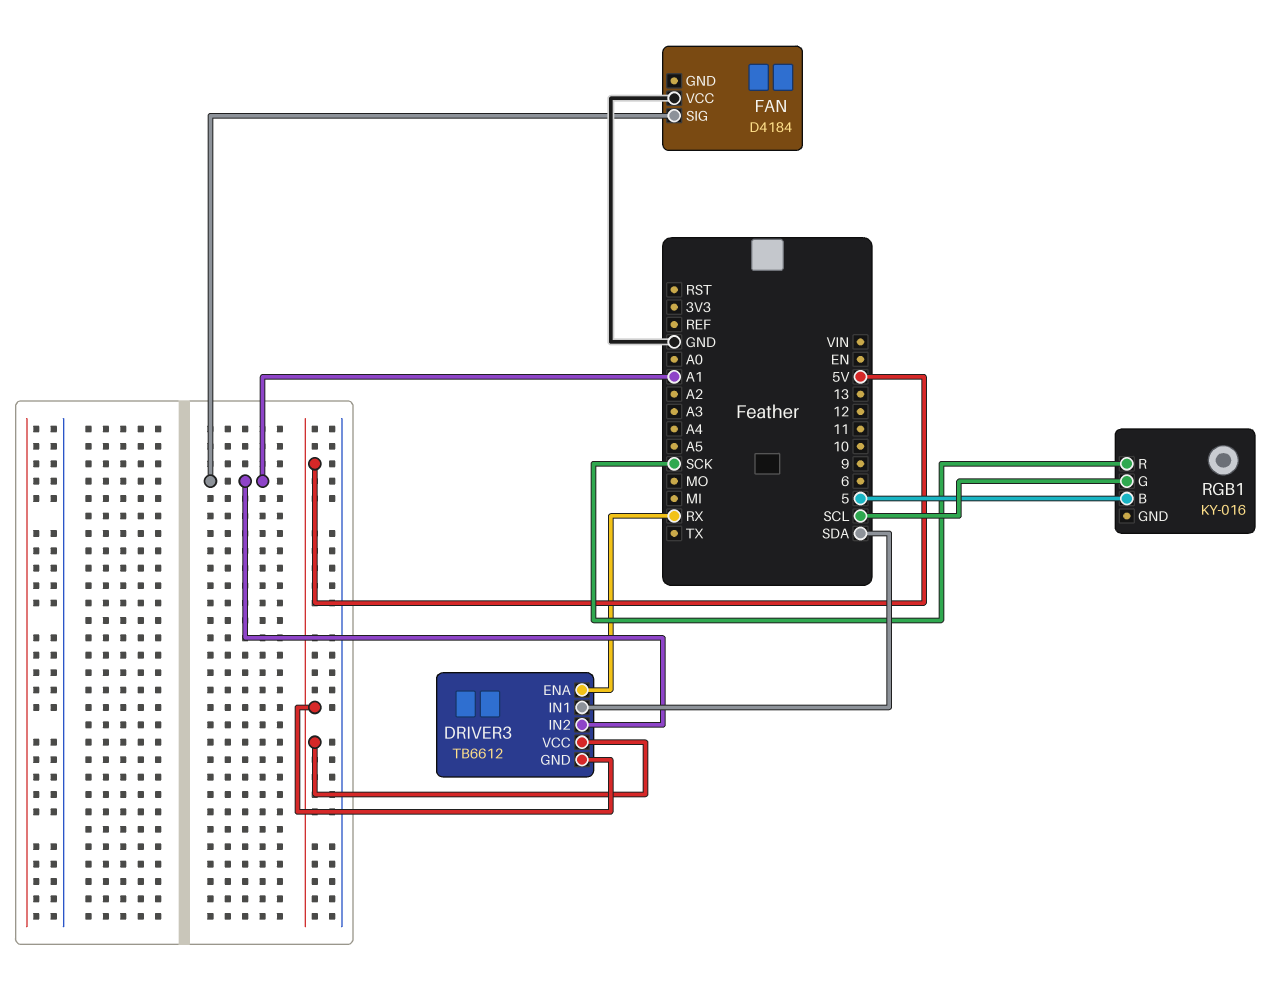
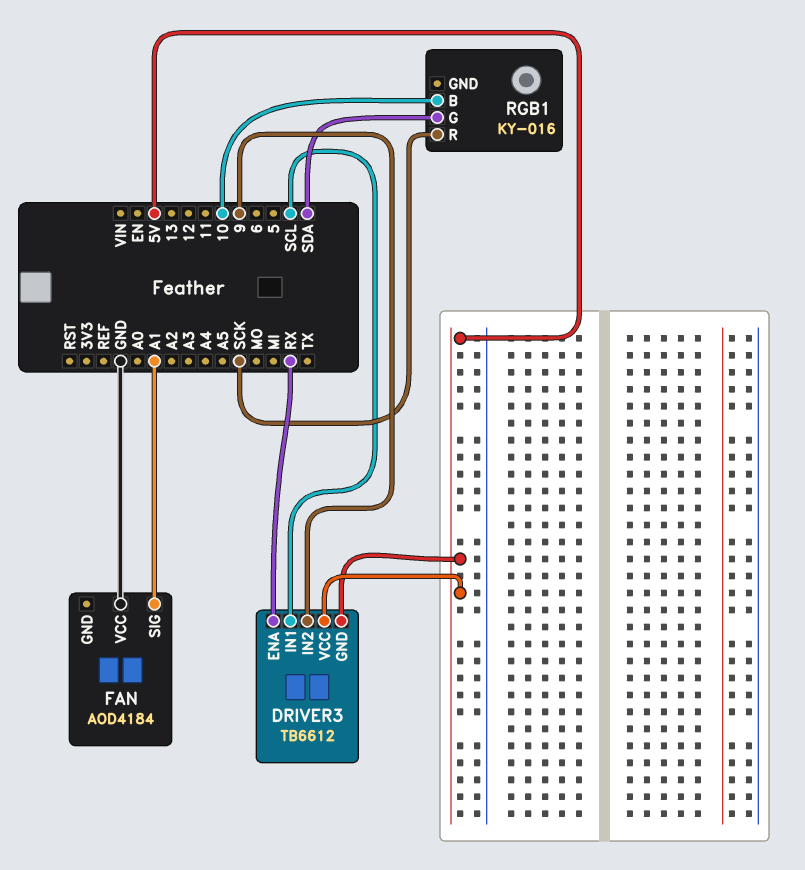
DRIVER3 pin IN1: SDA -> SCL
DRIVER3 pin IN2: A1 -> 9
FAN: D4184 -> AOD4184
RGB1 pin B: 5 -> 10
RGB1 pin G: SCL -> SDA

